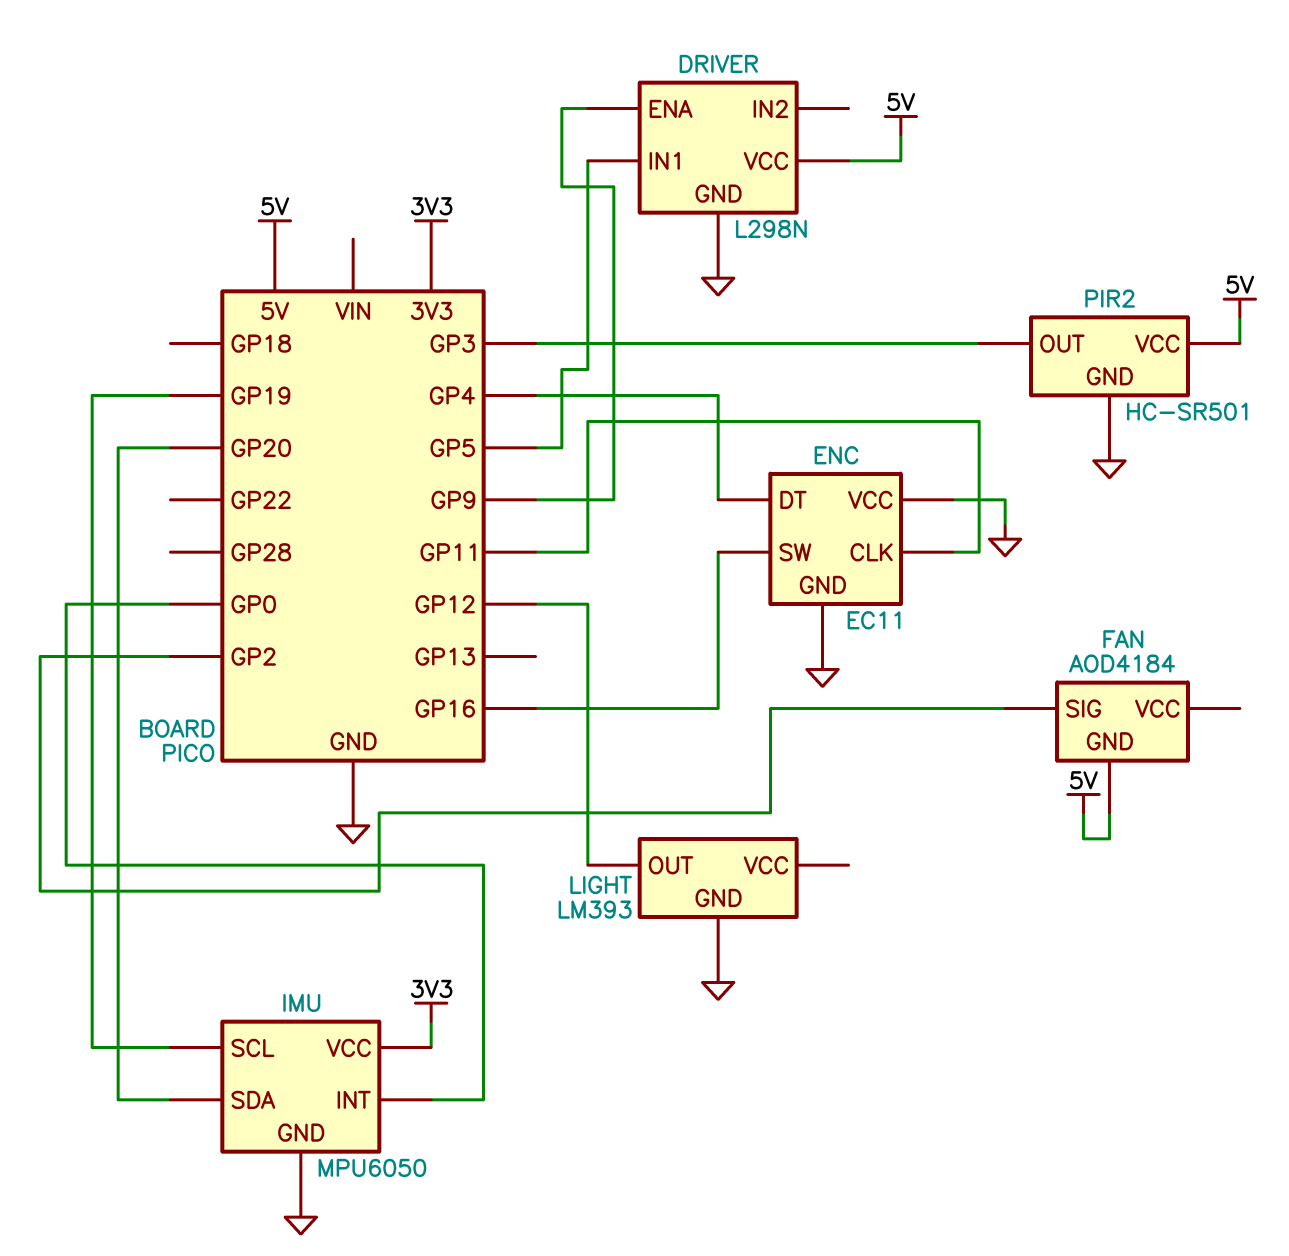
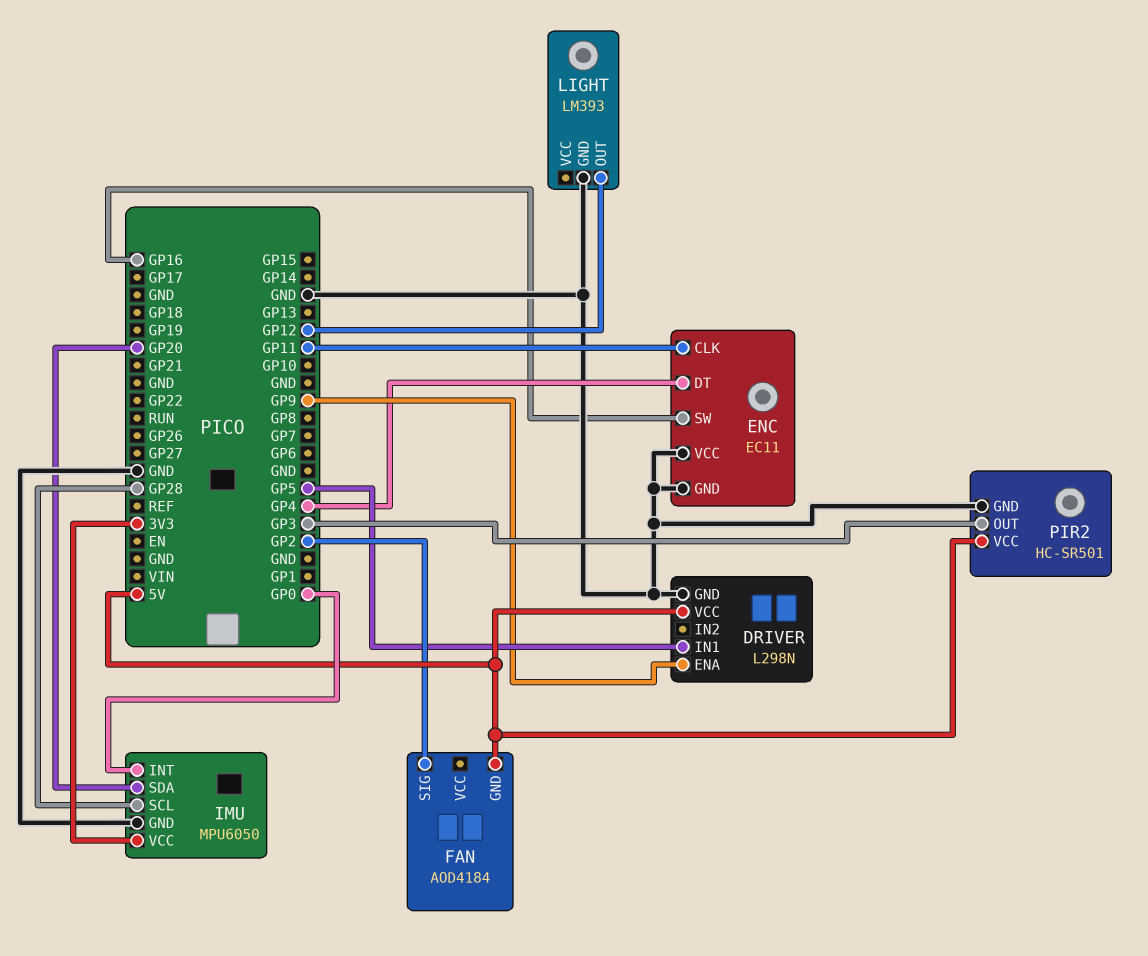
IMU pin SCL: GP19 -> GP28

